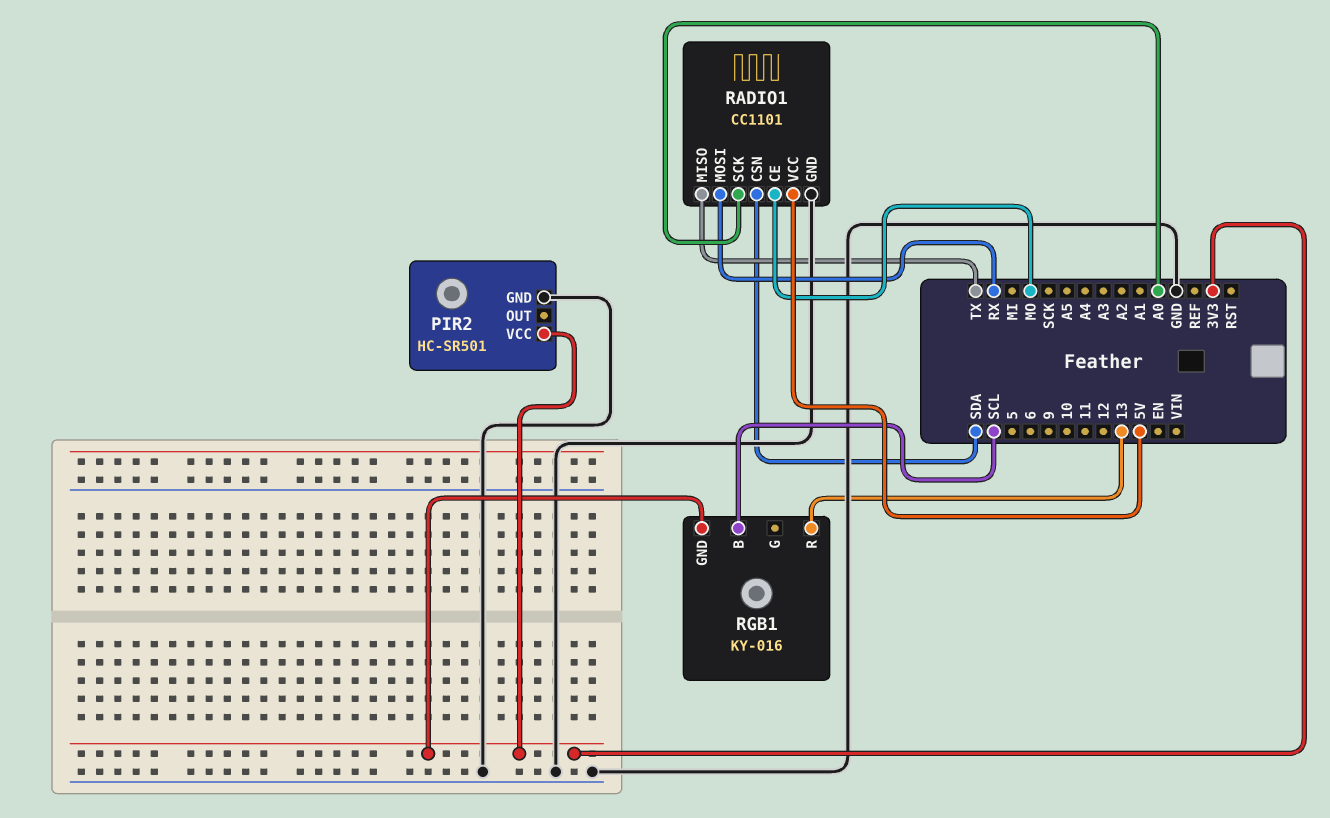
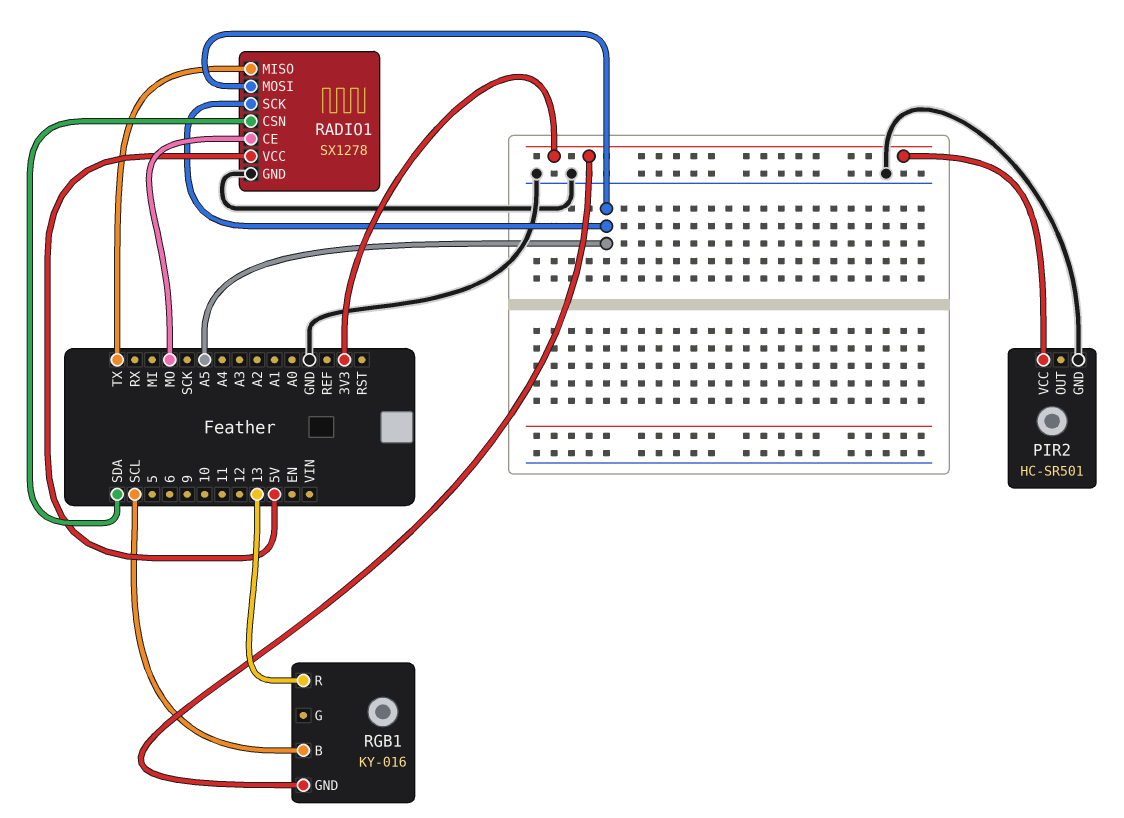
RADIO1: CC1101 -> SX1278
RADIO1 pin MOSI: RX -> A5
RADIO1 pin SCK: A0 -> A5

